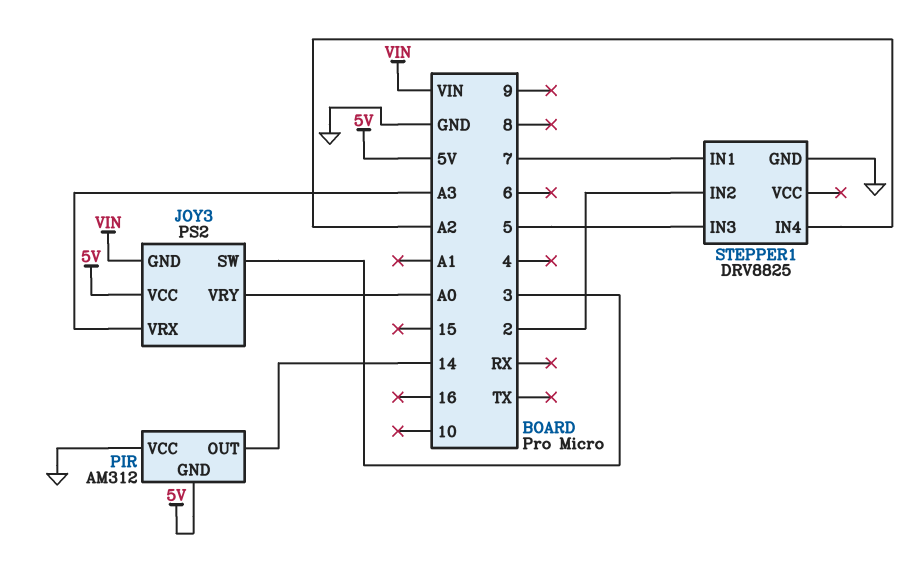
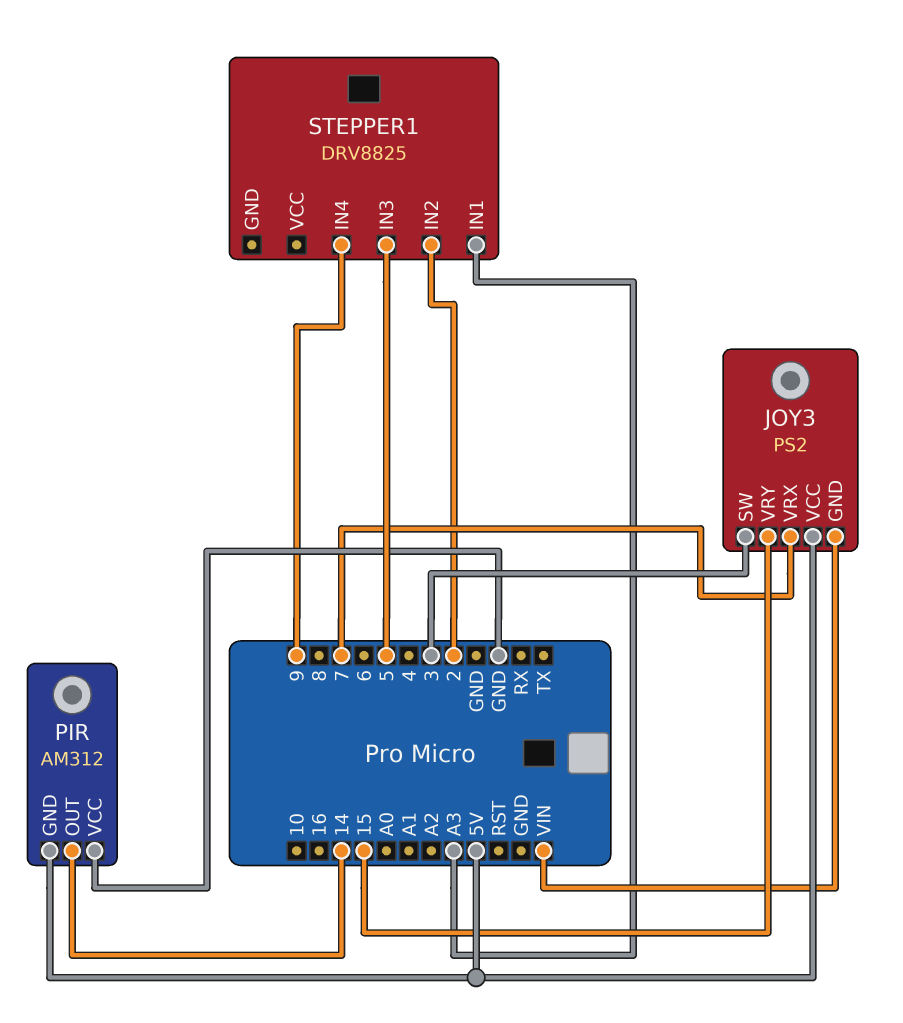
JOY3 pin VRX: A3 -> 7
JOY3 pin VRY: A0 -> 15
STEPPER1 pin GND: GND -> none
STEPPER1 pin IN1: 7 -> A3
STEPPER1 pin IN4: A2 -> 9

